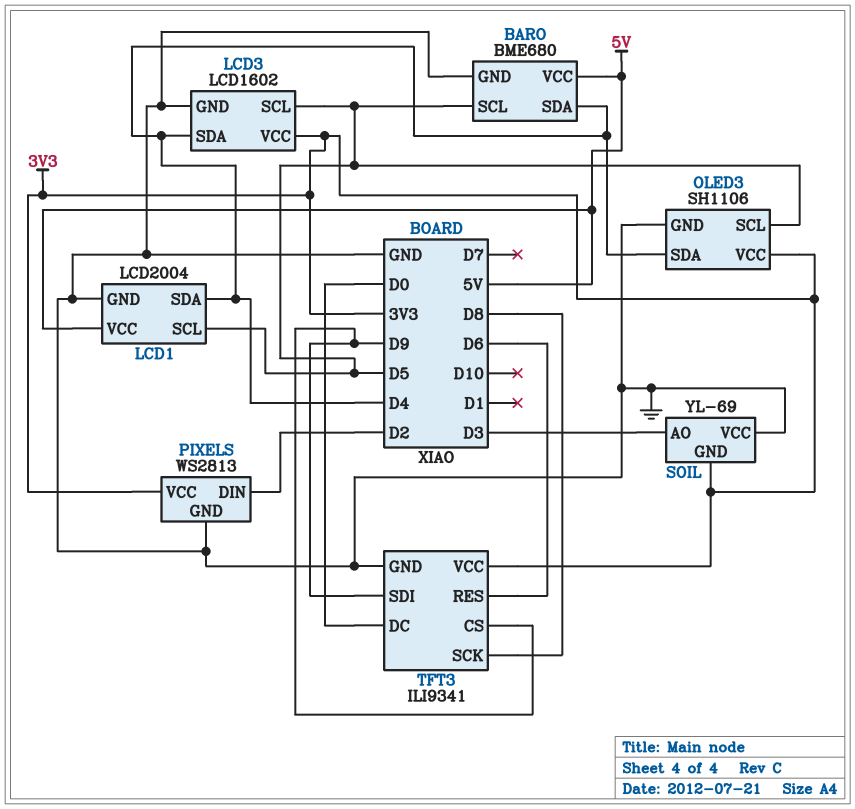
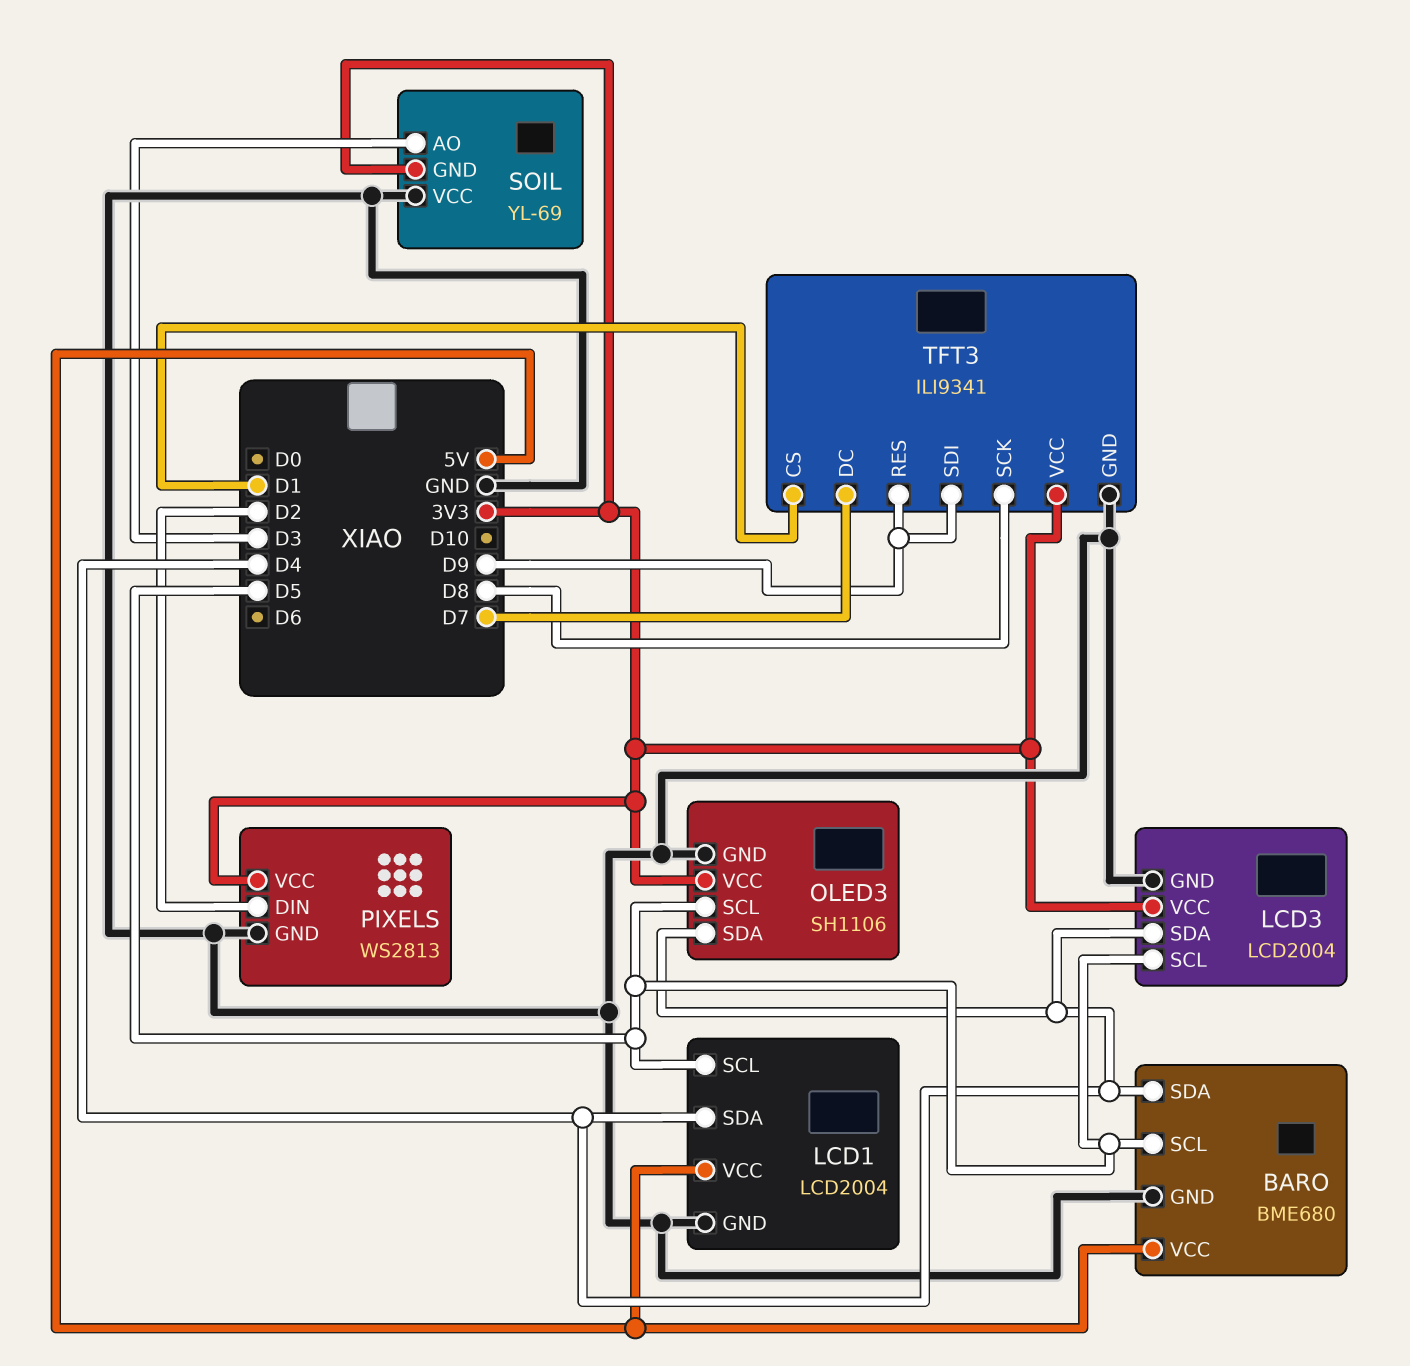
LCD3: LCD1602 -> LCD2004
TFT3 pin CS: D9 -> D1
TFT3 pin DC: D0 -> D7
TFT3 pin RES: D6 -> D9

